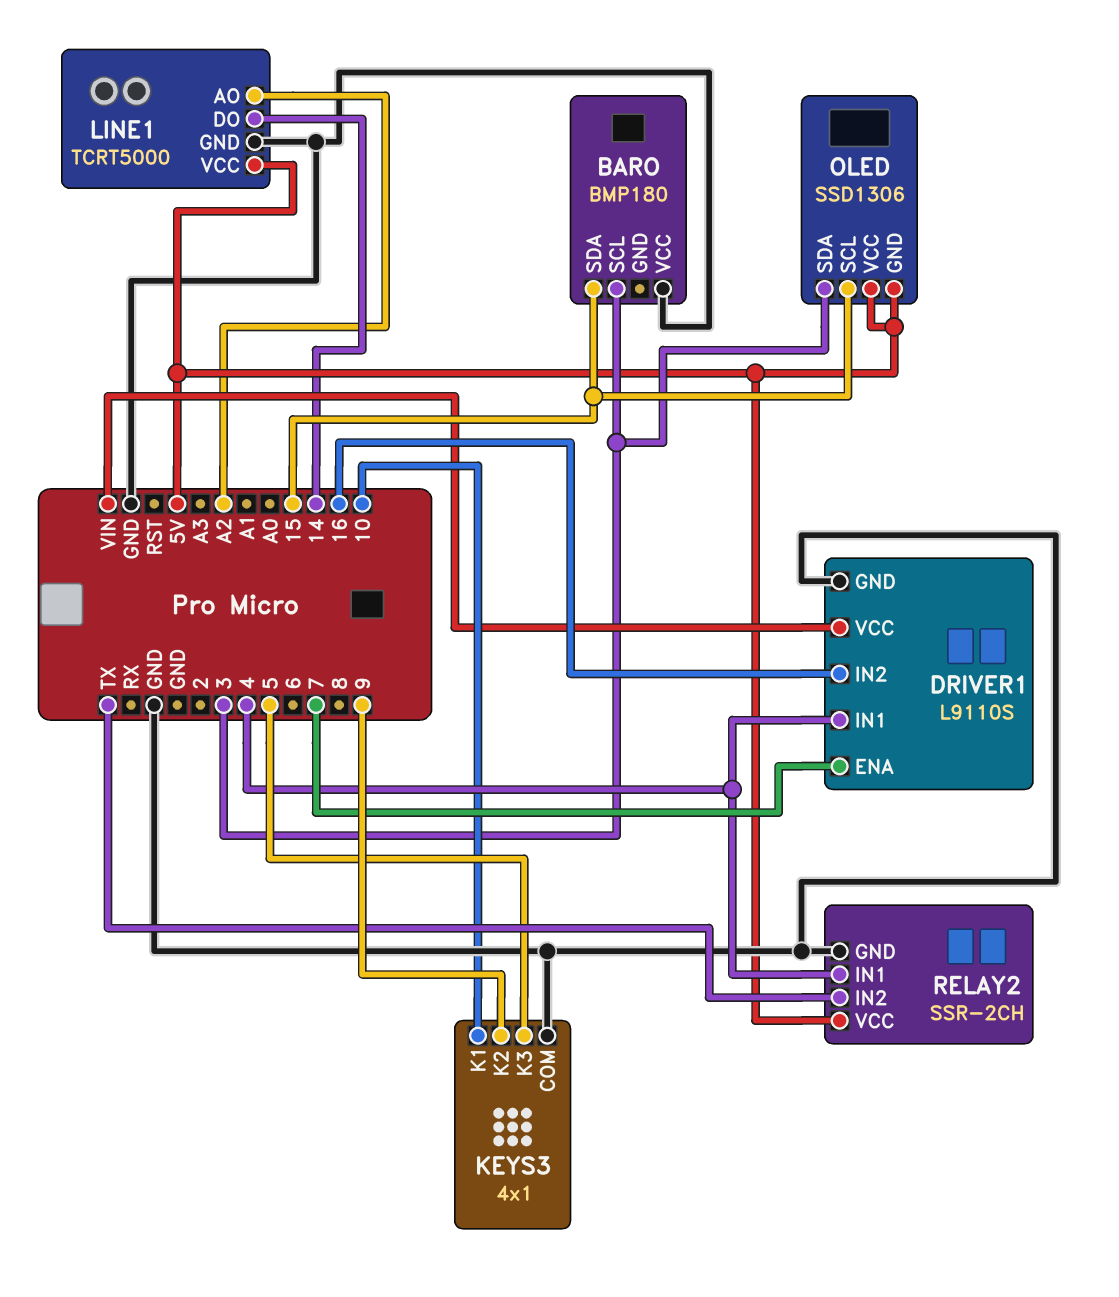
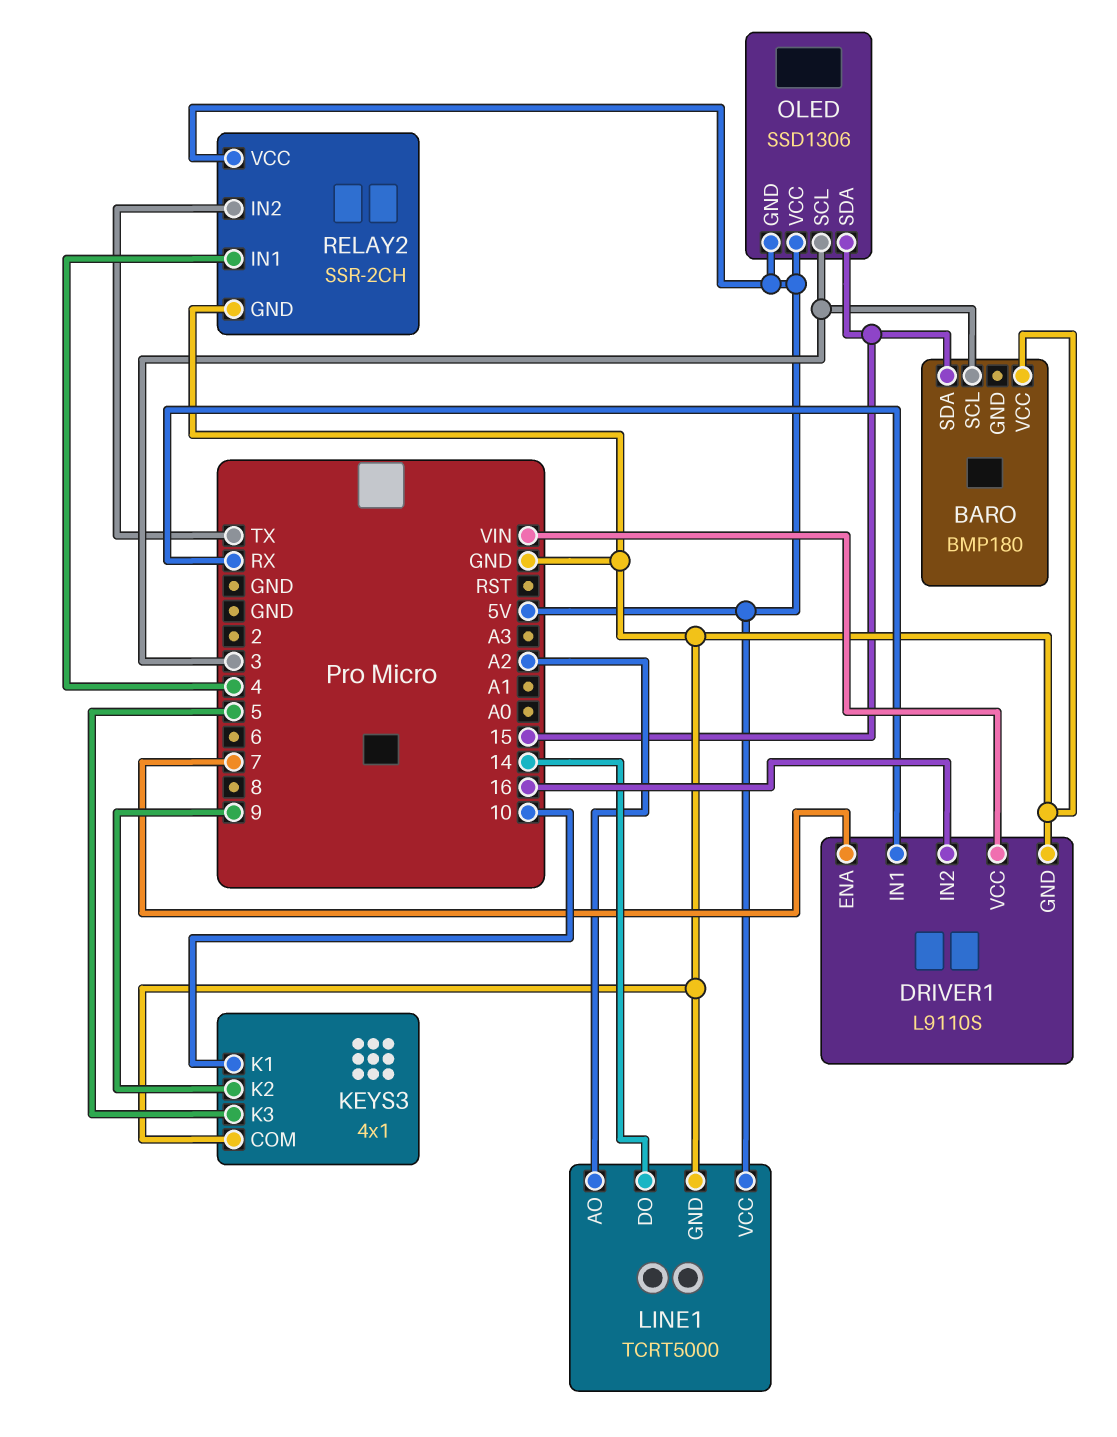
DRIVER1 pin IN1: 4 -> RX
OLED pin SCL: 15 -> 3
OLED pin SDA: 3 -> 15

